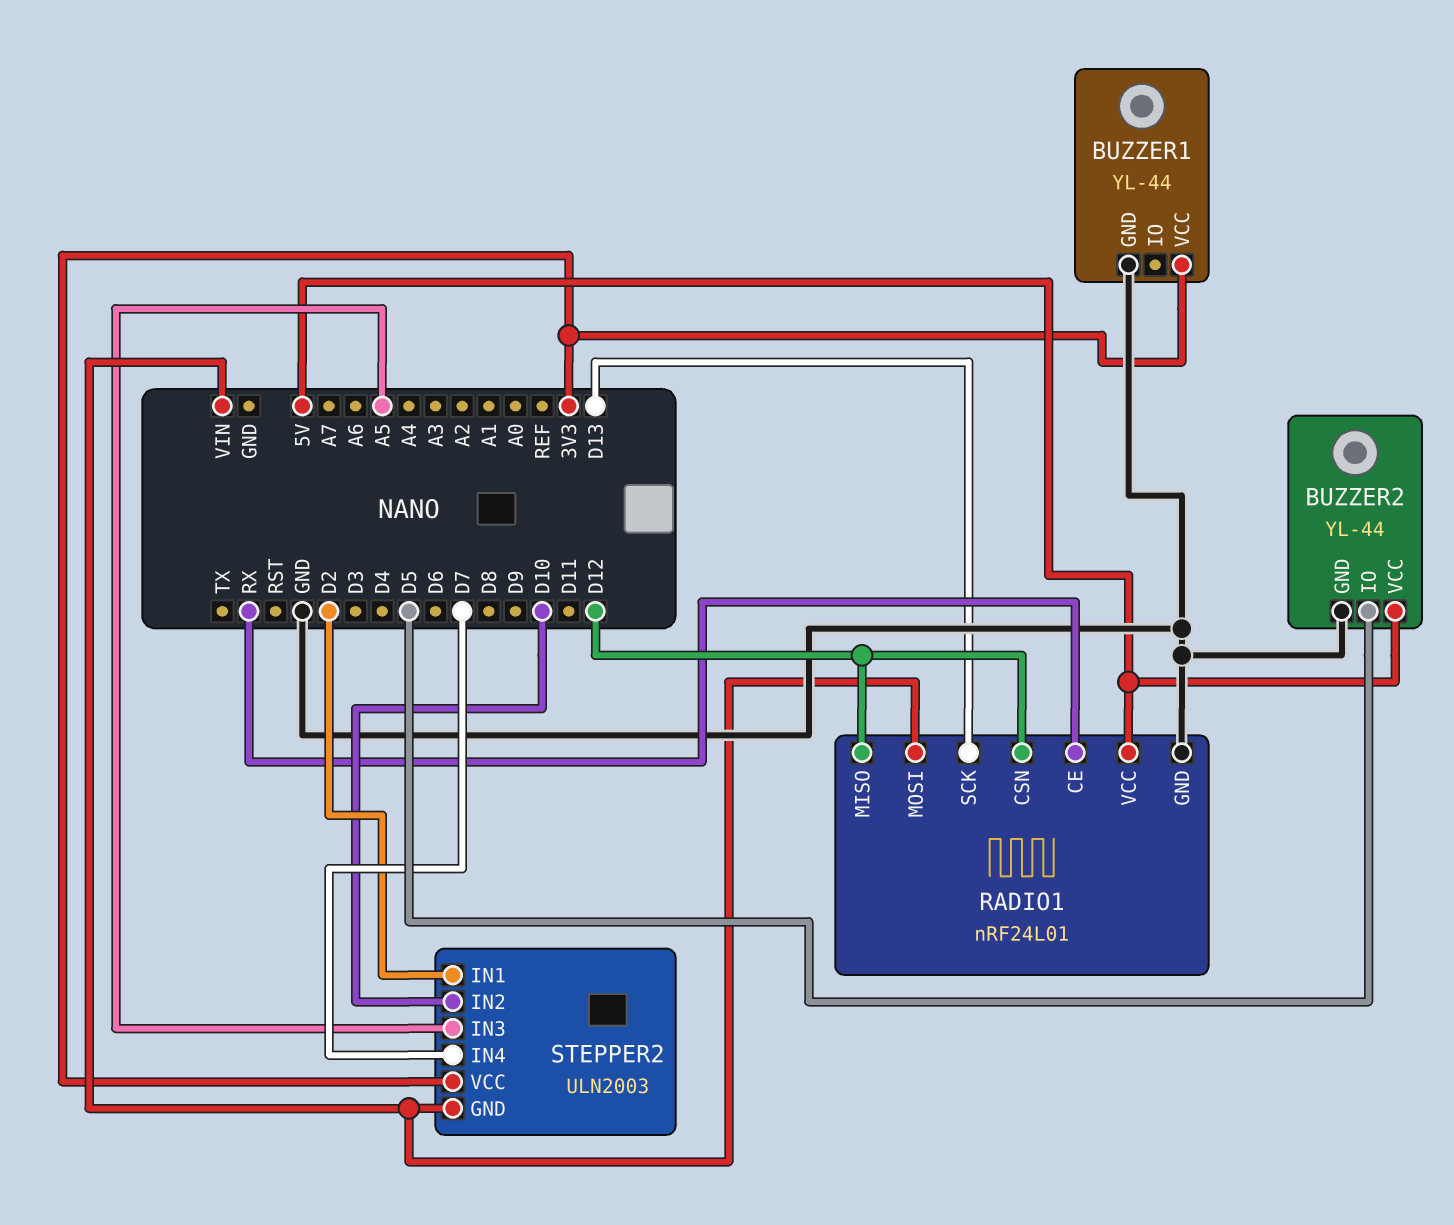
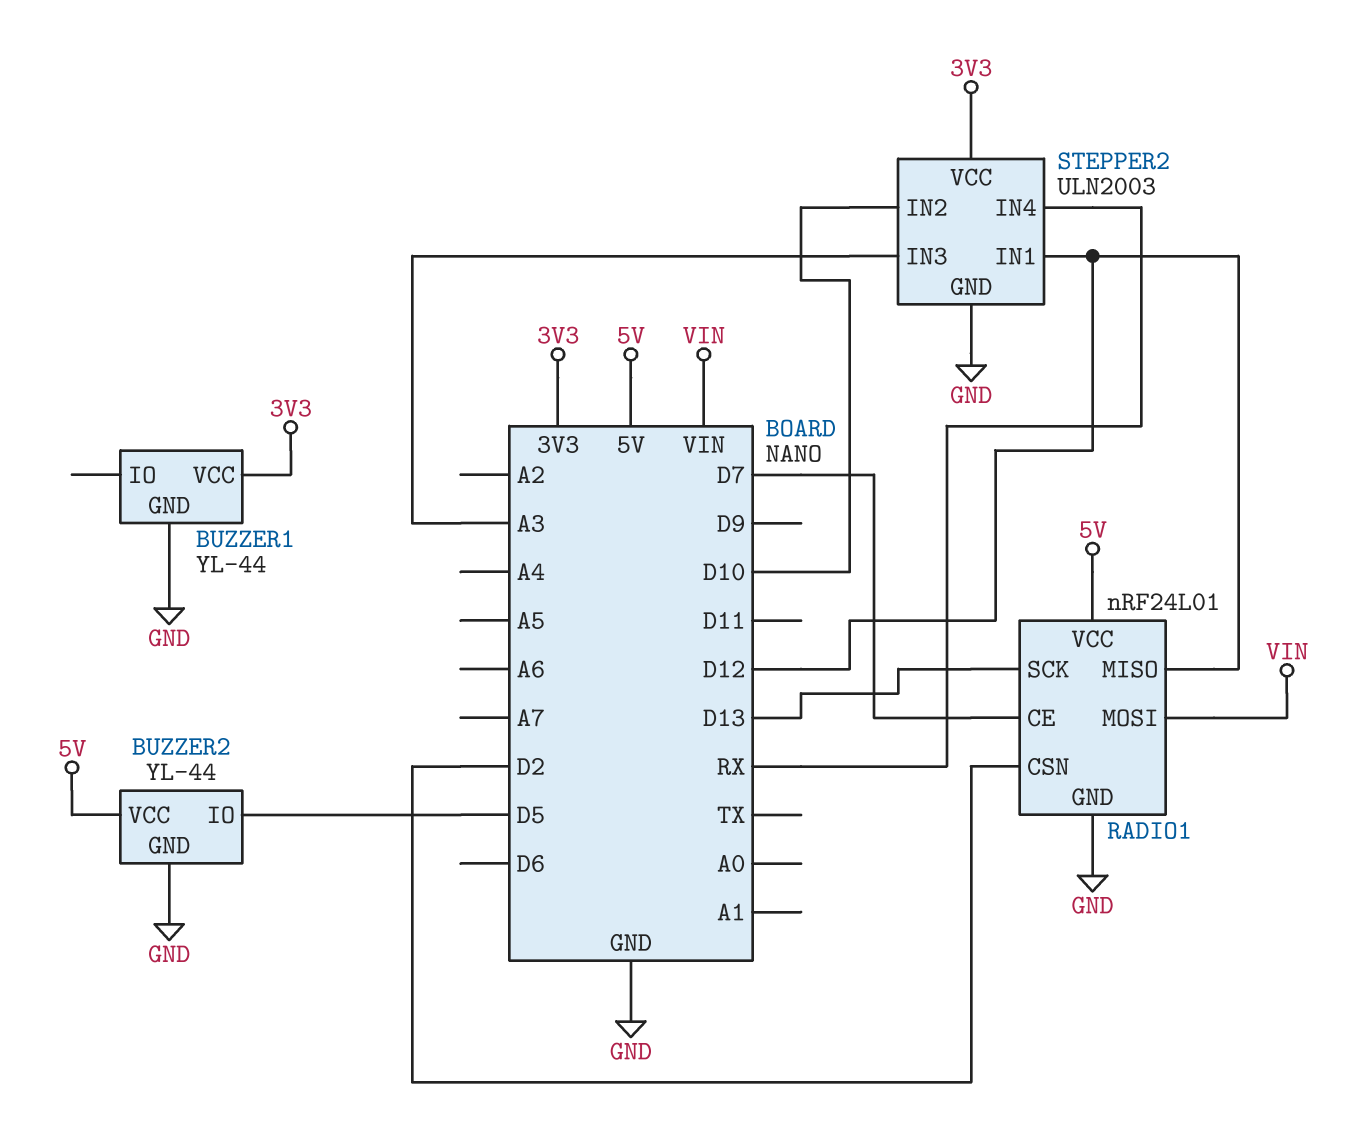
RADIO1 pin CE: RX -> D7
RADIO1 pin CSN: D12 -> D2
STEPPER2 pin GND: VIN -> GND
STEPPER2 pin IN1: D2 -> D12
STEPPER2 pin IN3: A5 -> A3
STEPPER2 pin IN4: D7 -> RX

